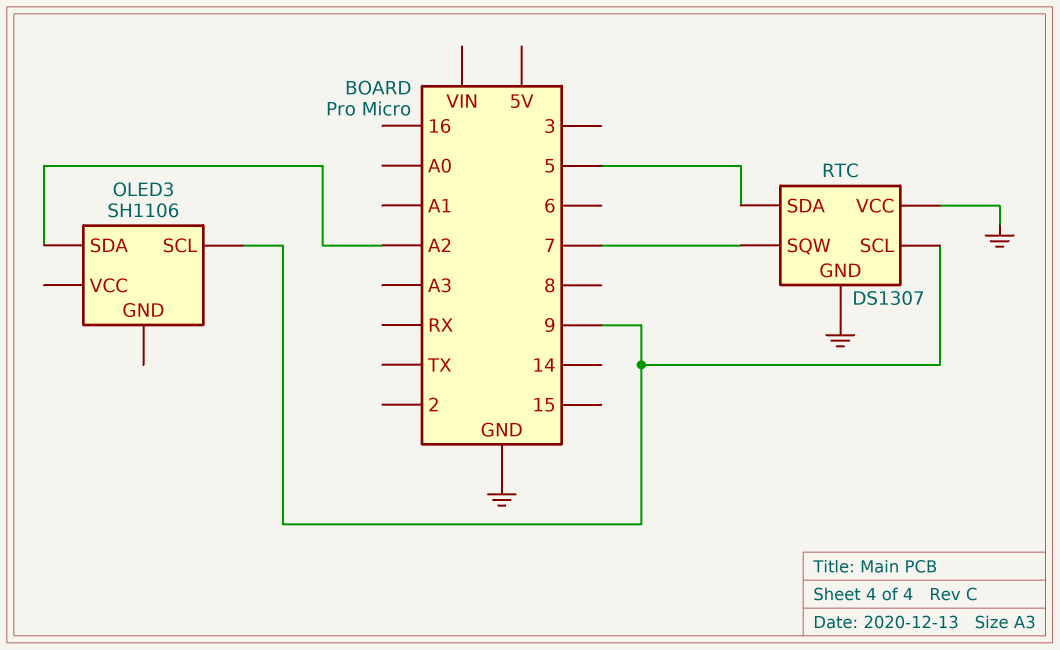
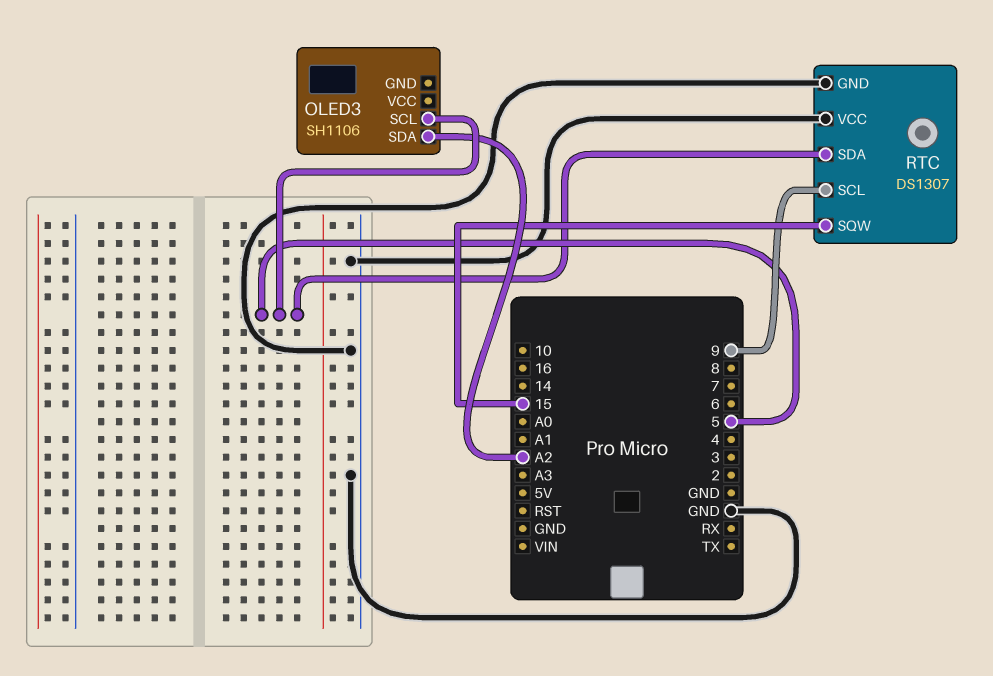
OLED3 pin SCL: 9 -> 5
RTC pin SQW: 7 -> 15

